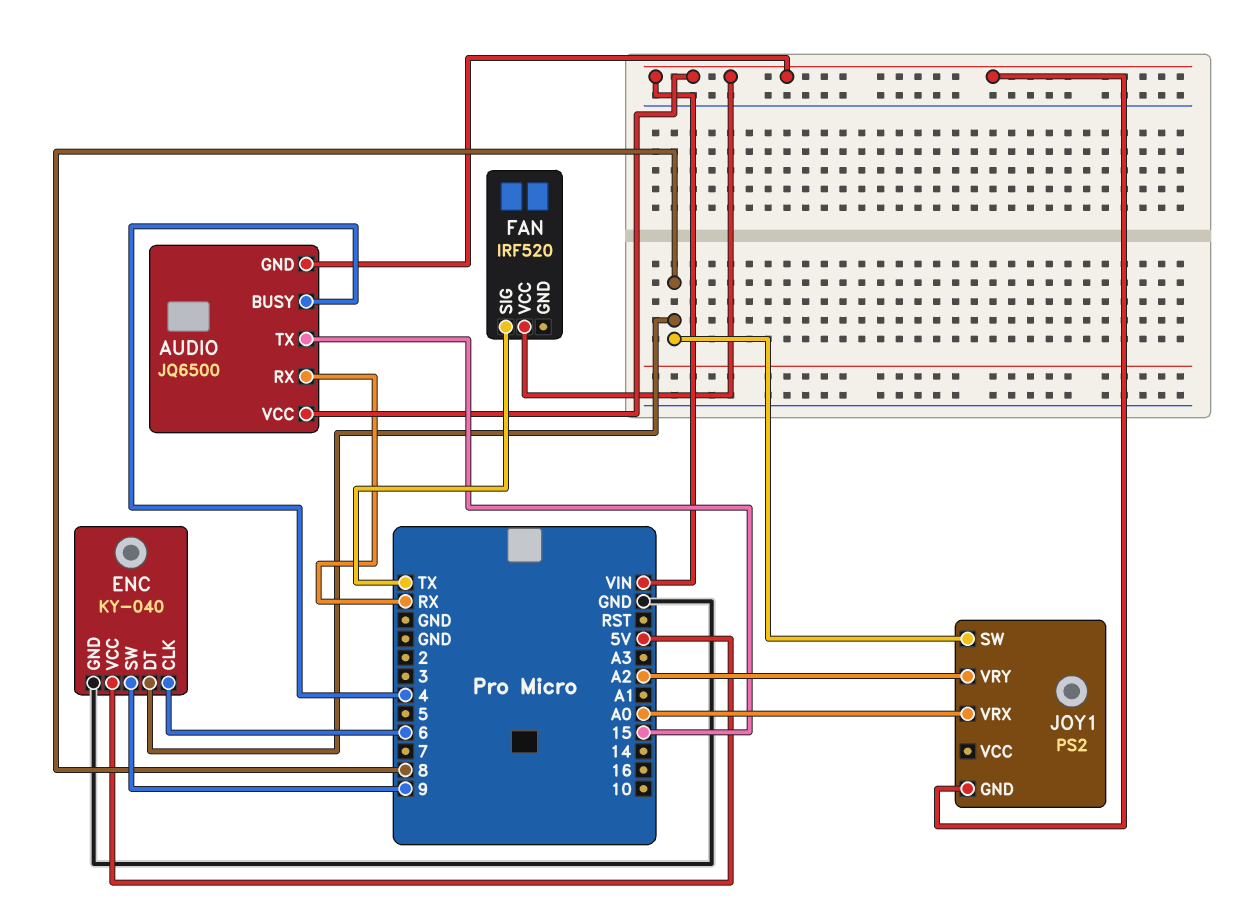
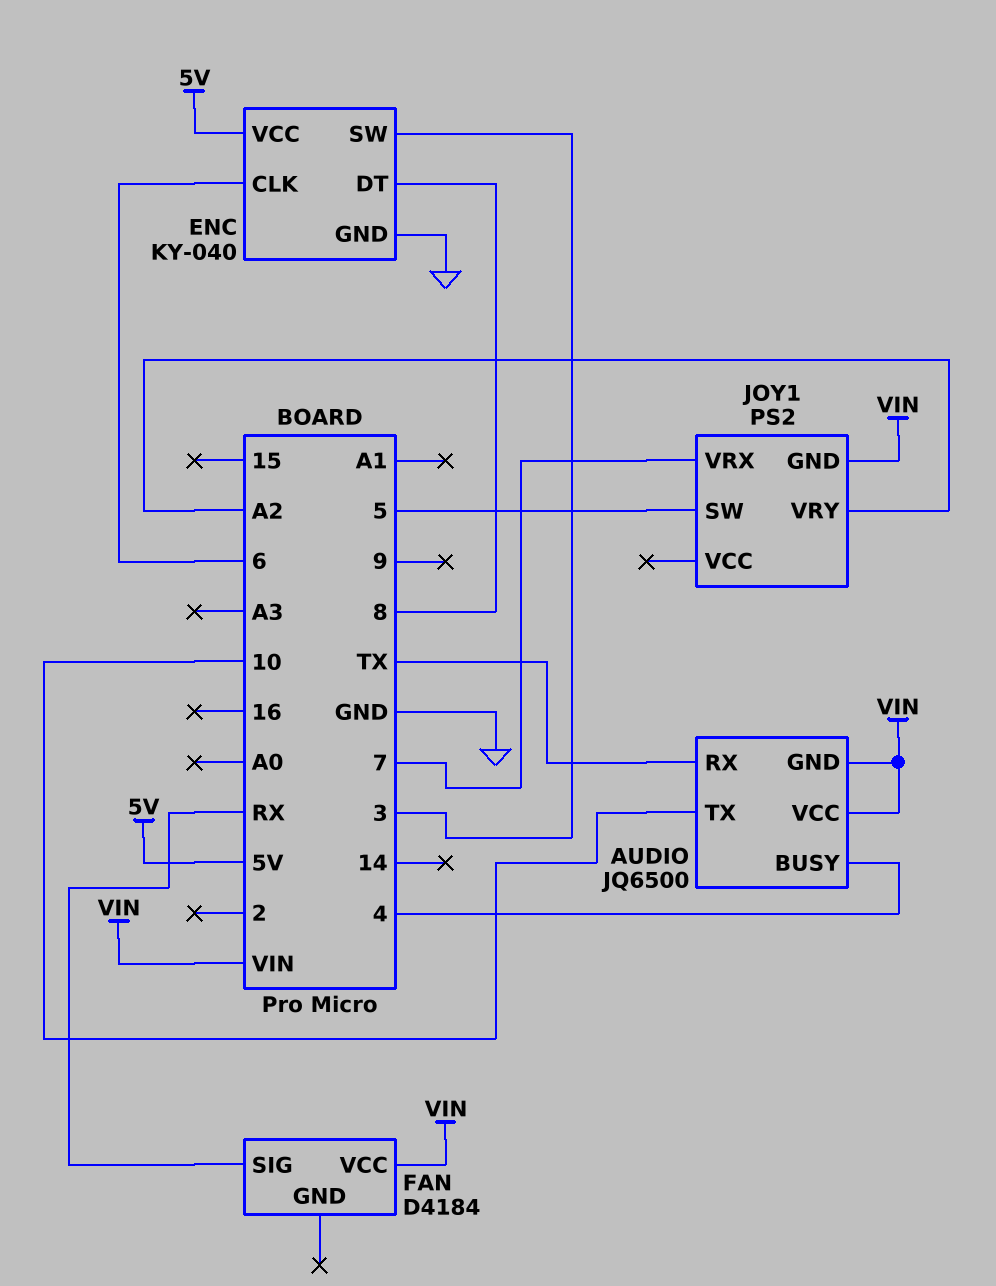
AUDIO pin RX: RX -> TX
AUDIO pin TX: 15 -> 10
ENC pin SW: 9 -> 3
FAN: IRF520 -> D4184
FAN pin SIG: TX -> RX
JOY1 pin SW: 8 -> 5
JOY1 pin VRX: A0 -> 7

